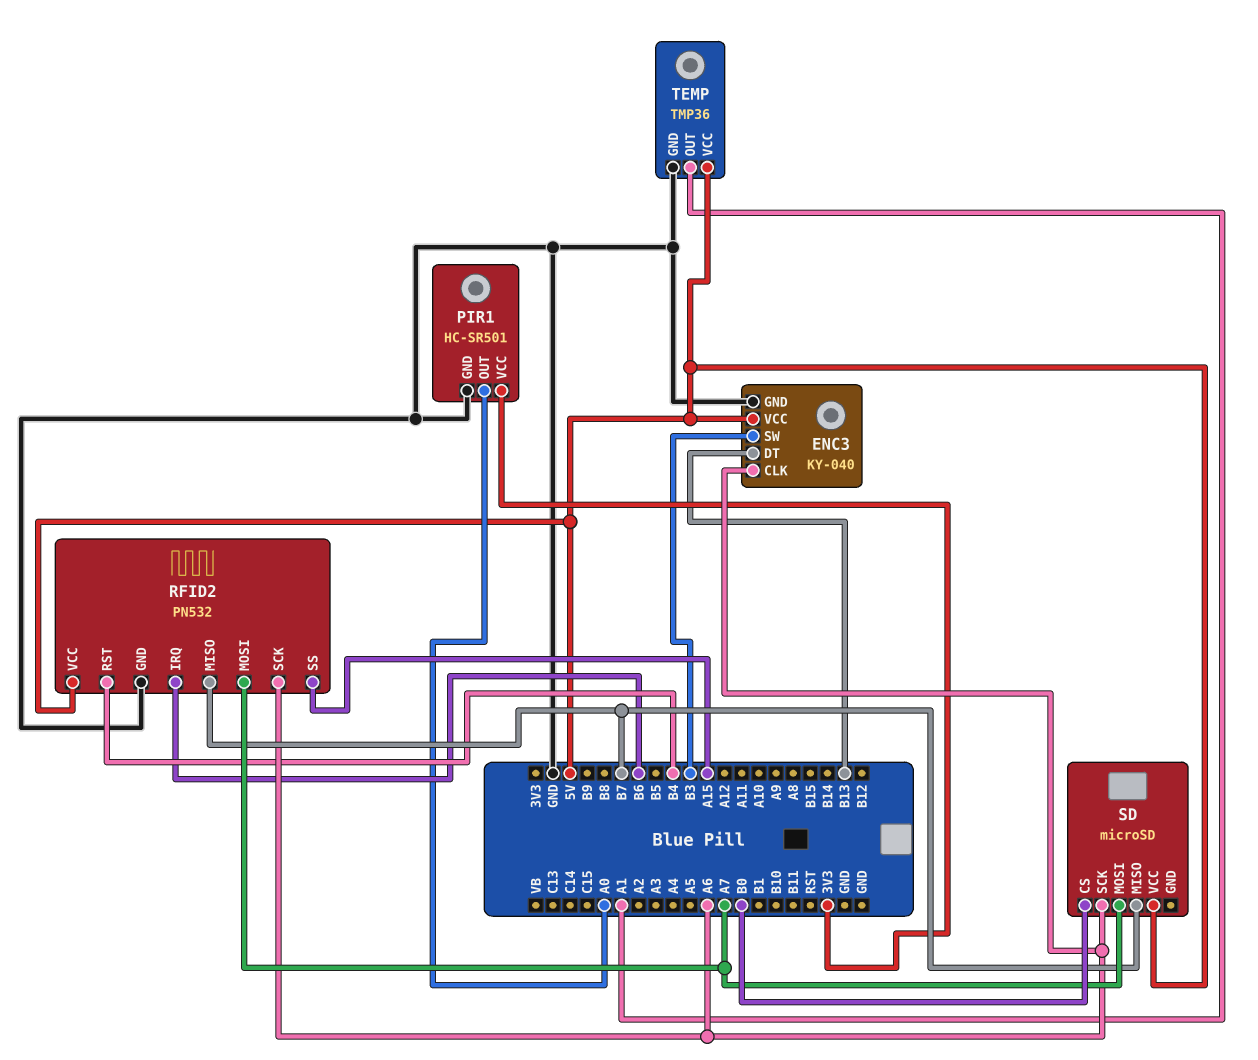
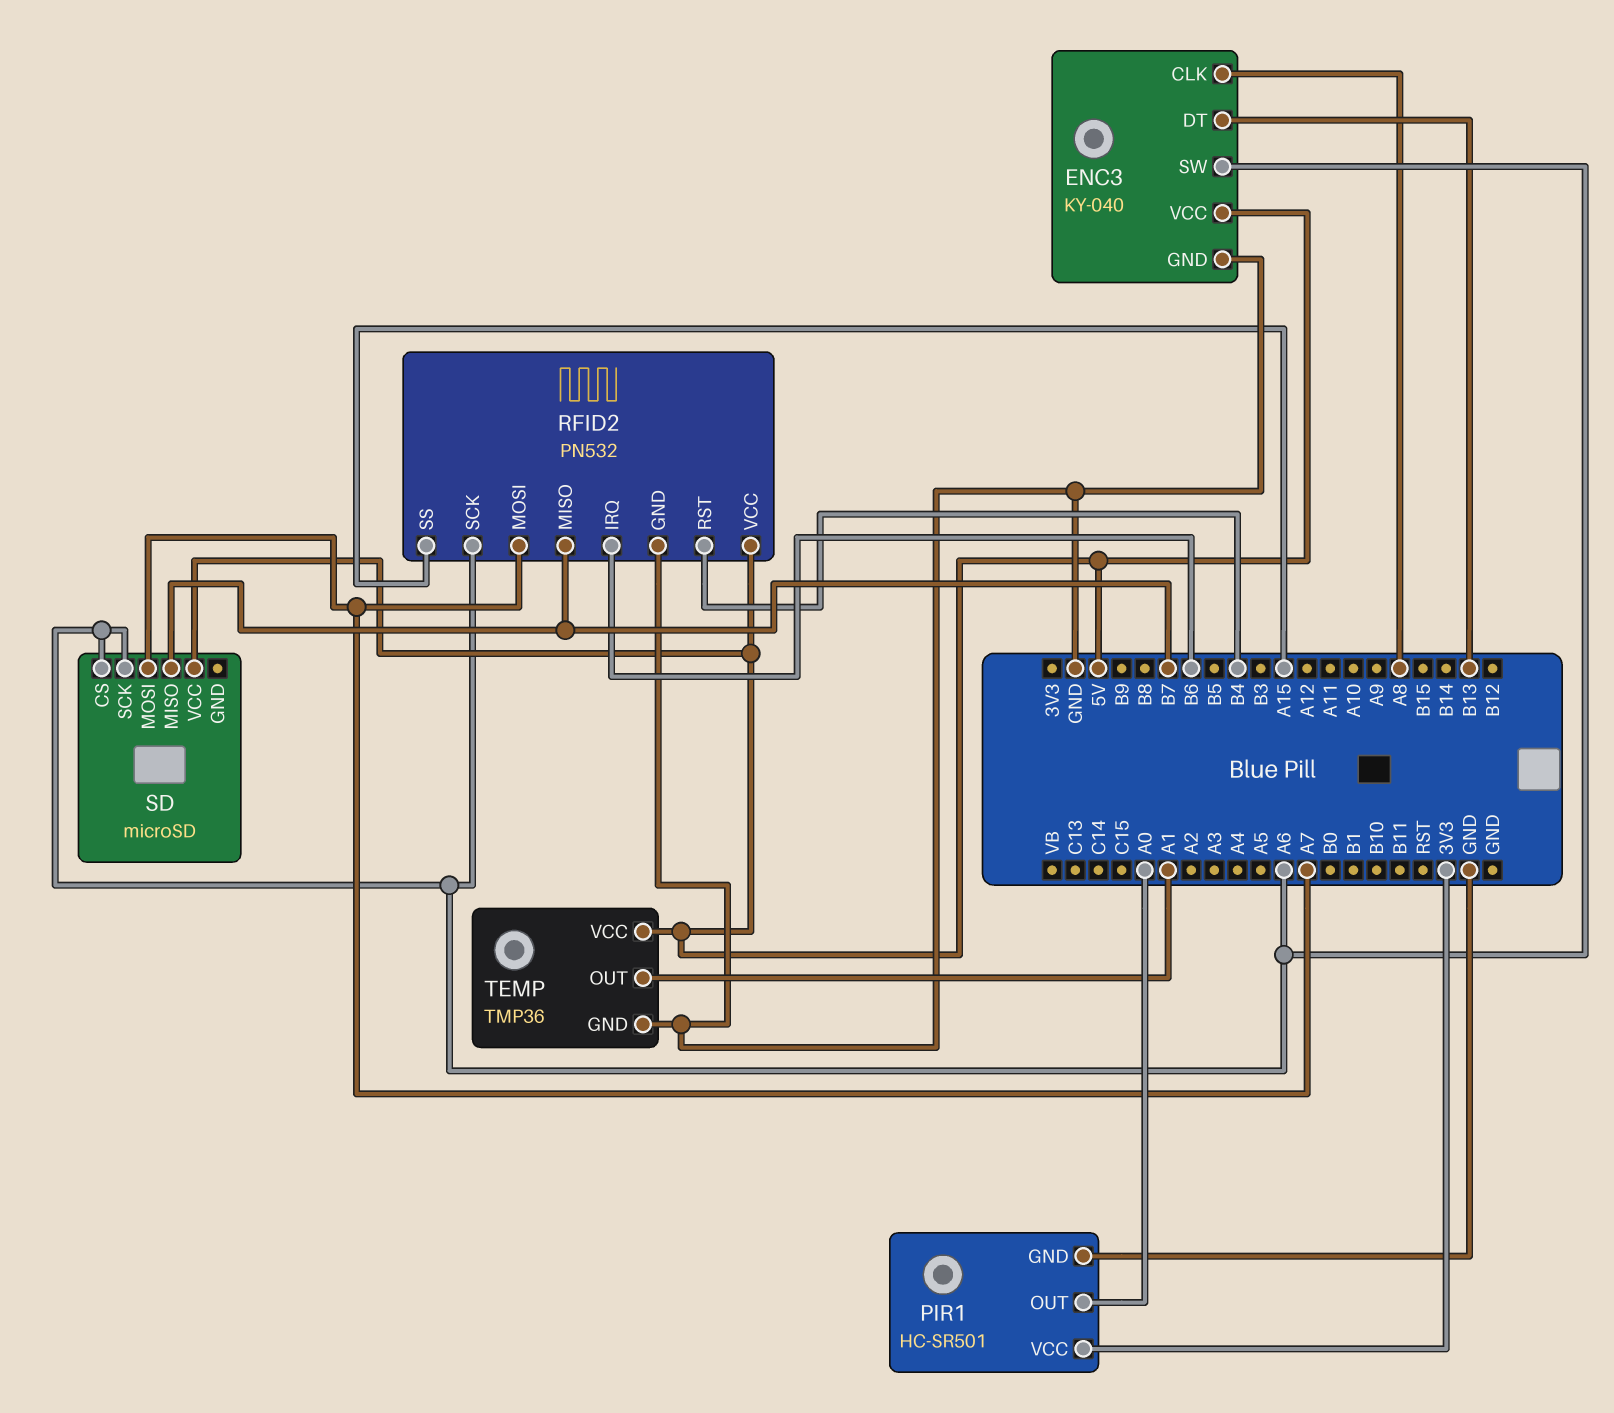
ENC3 pin CLK: A6 -> A8
ENC3 pin SW: B3 -> A6
SD pin CS: B0 -> A6

